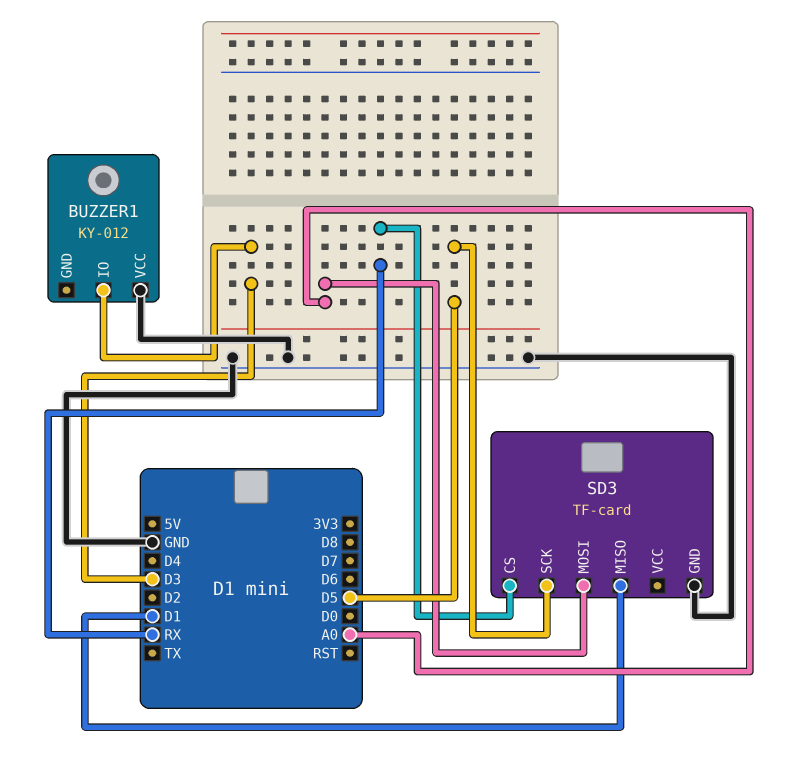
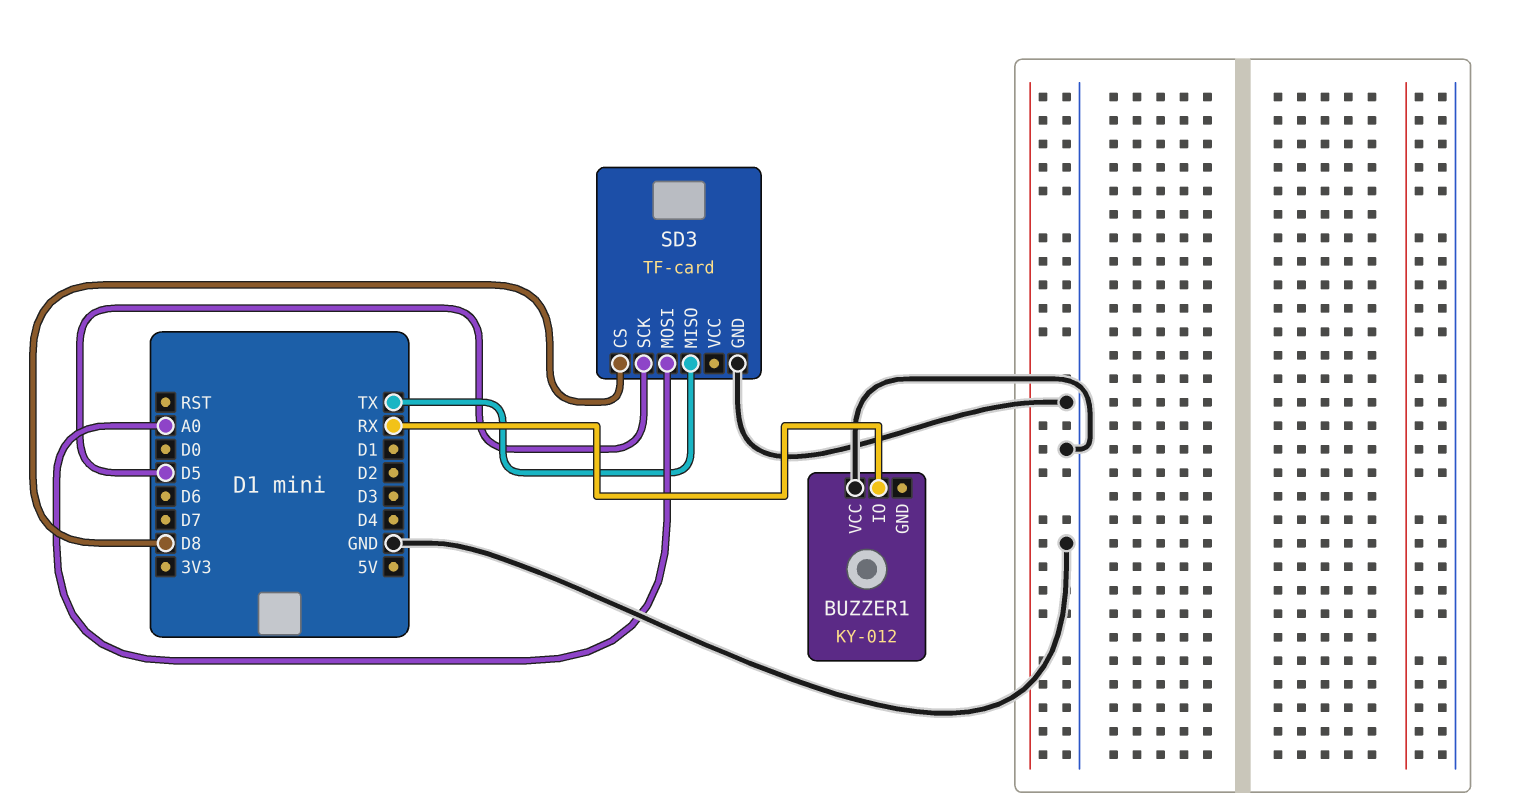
BUZZER1 pin IO: D3 -> RX
SD3 pin CS: RX -> D8
SD3 pin MISO: D1 -> TX

